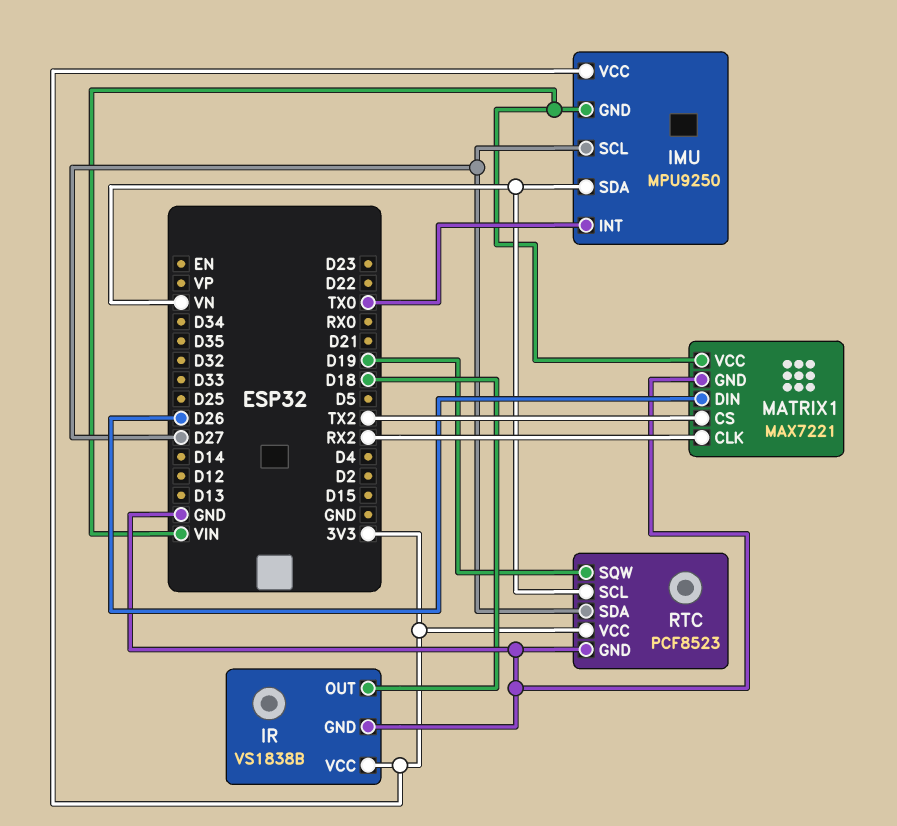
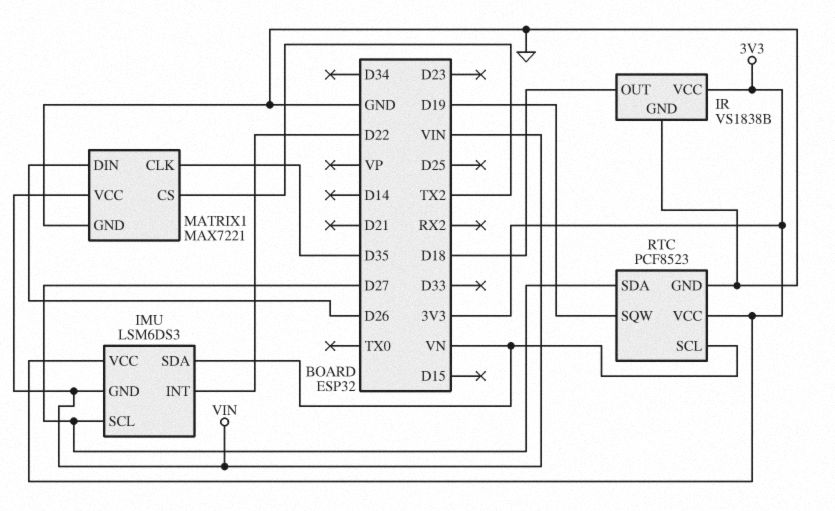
IMU: MPU9250 -> LSM6DS3
IMU pin INT: TX0 -> D22
MATRIX1 pin CLK: RX2 -> D35

